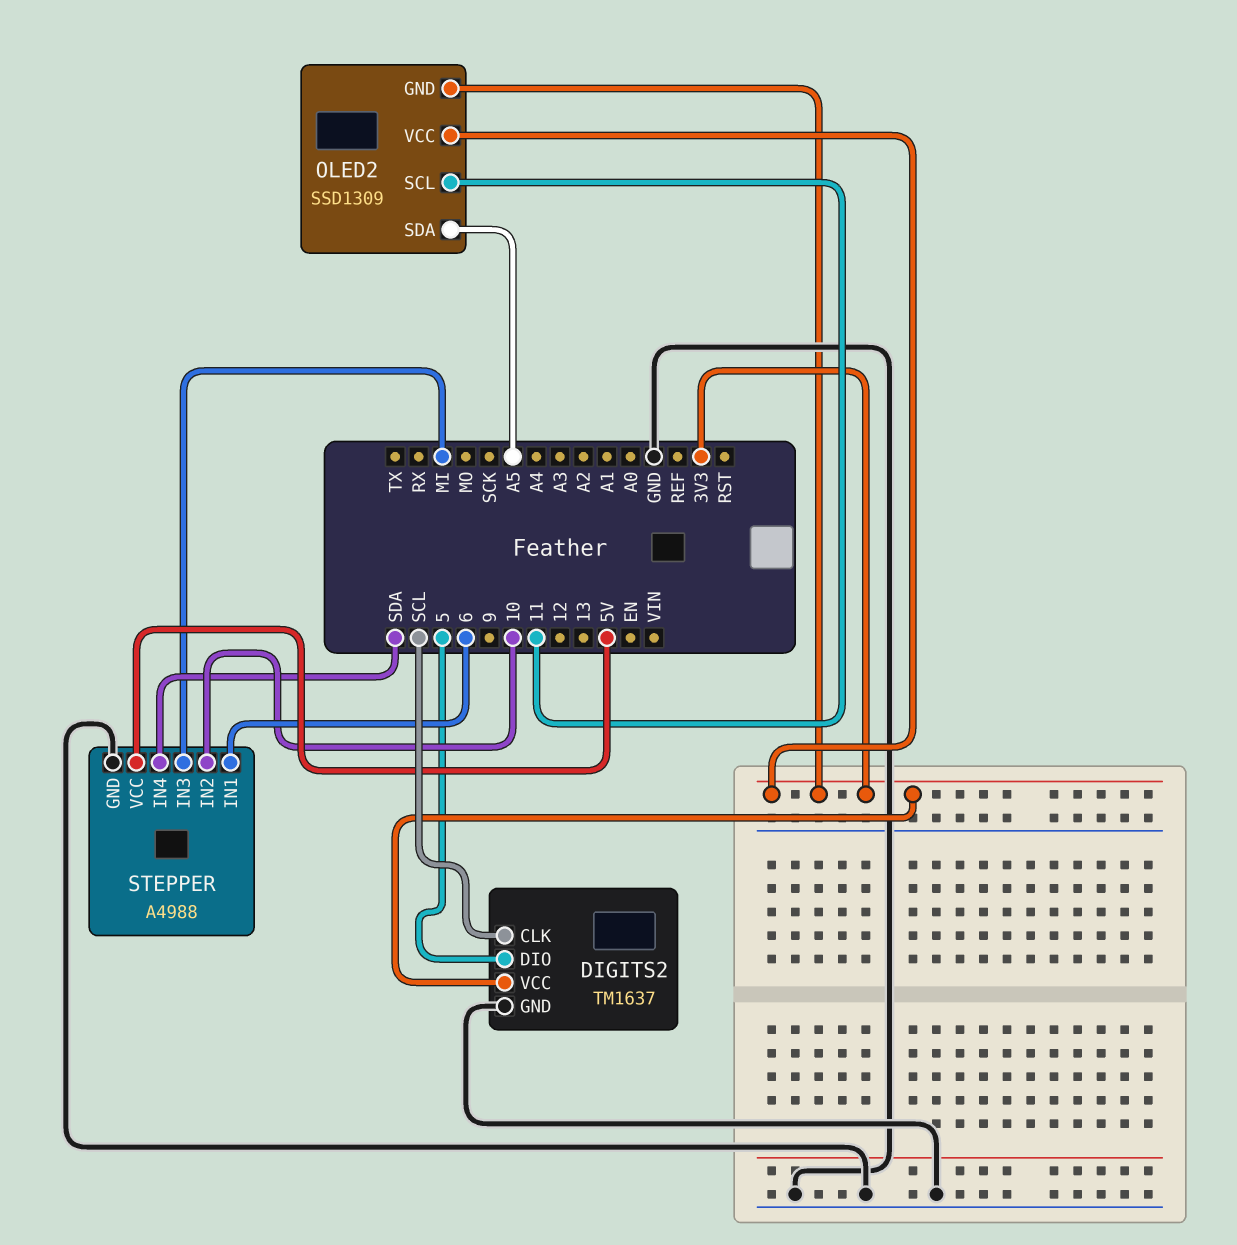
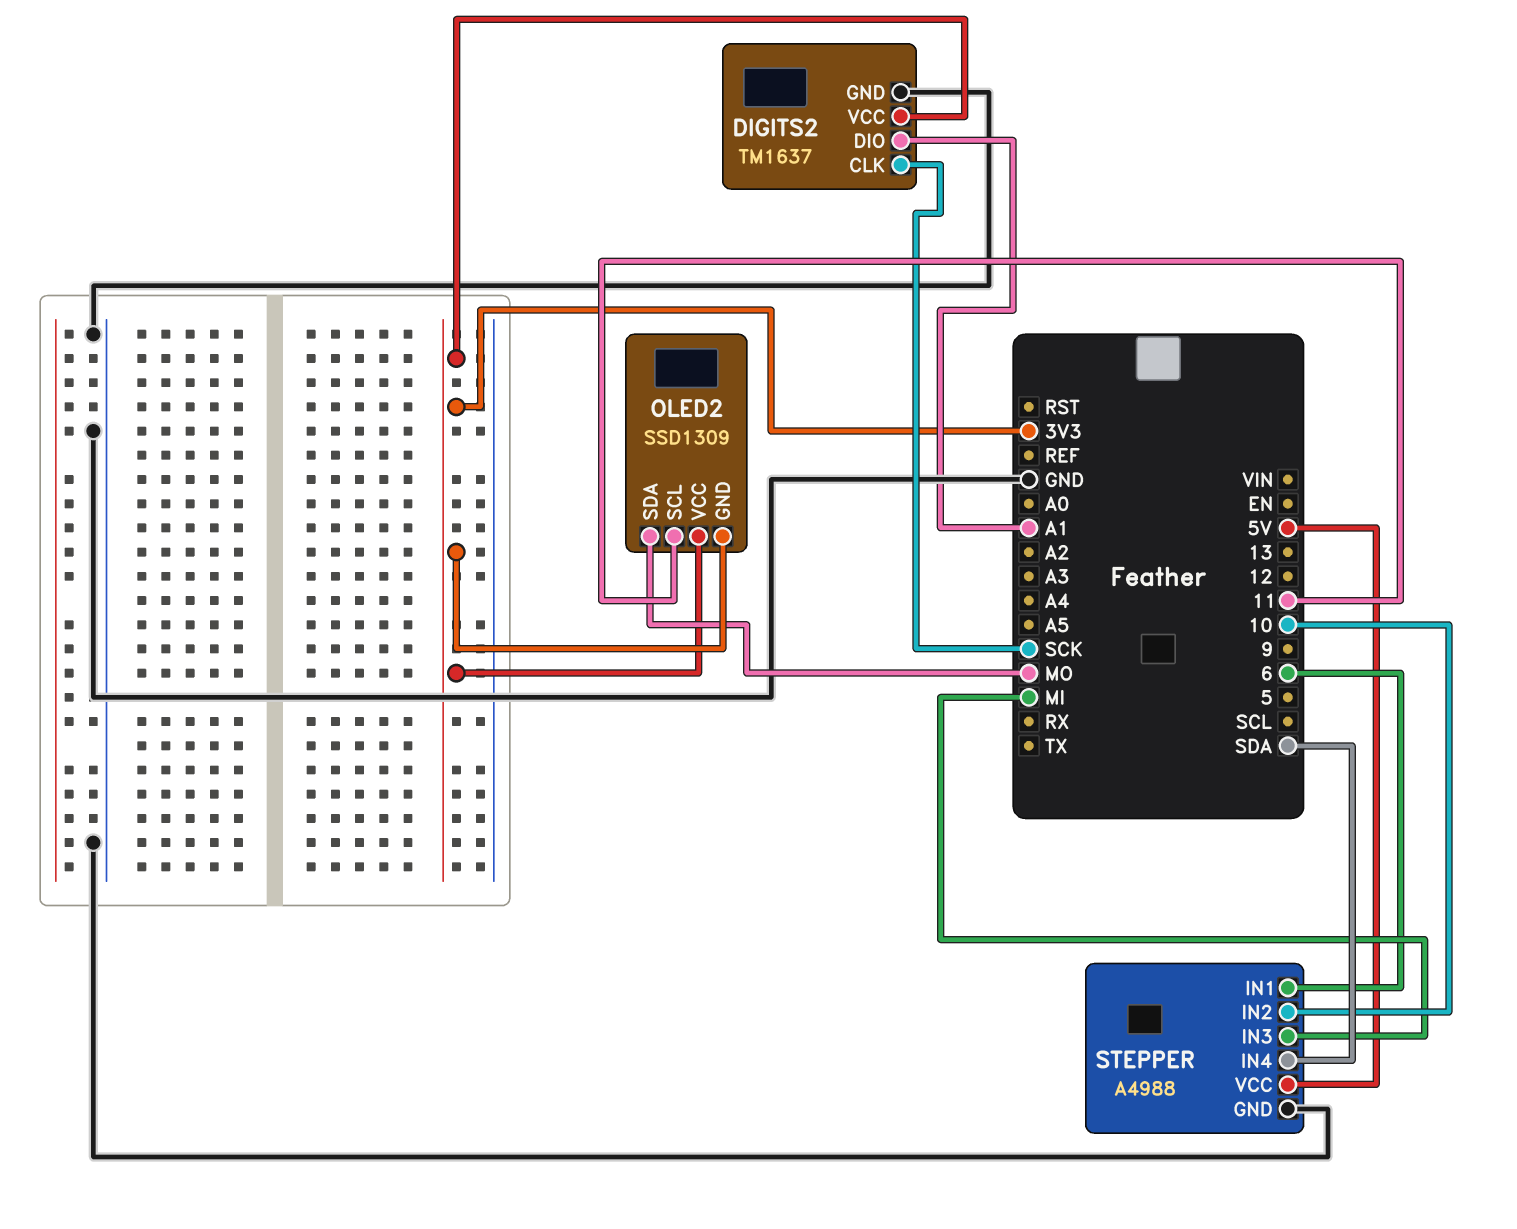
DIGITS2 pin CLK: SCL -> SCK
DIGITS2 pin DIO: 5 -> A1
OLED2 pin SDA: A5 -> MO

